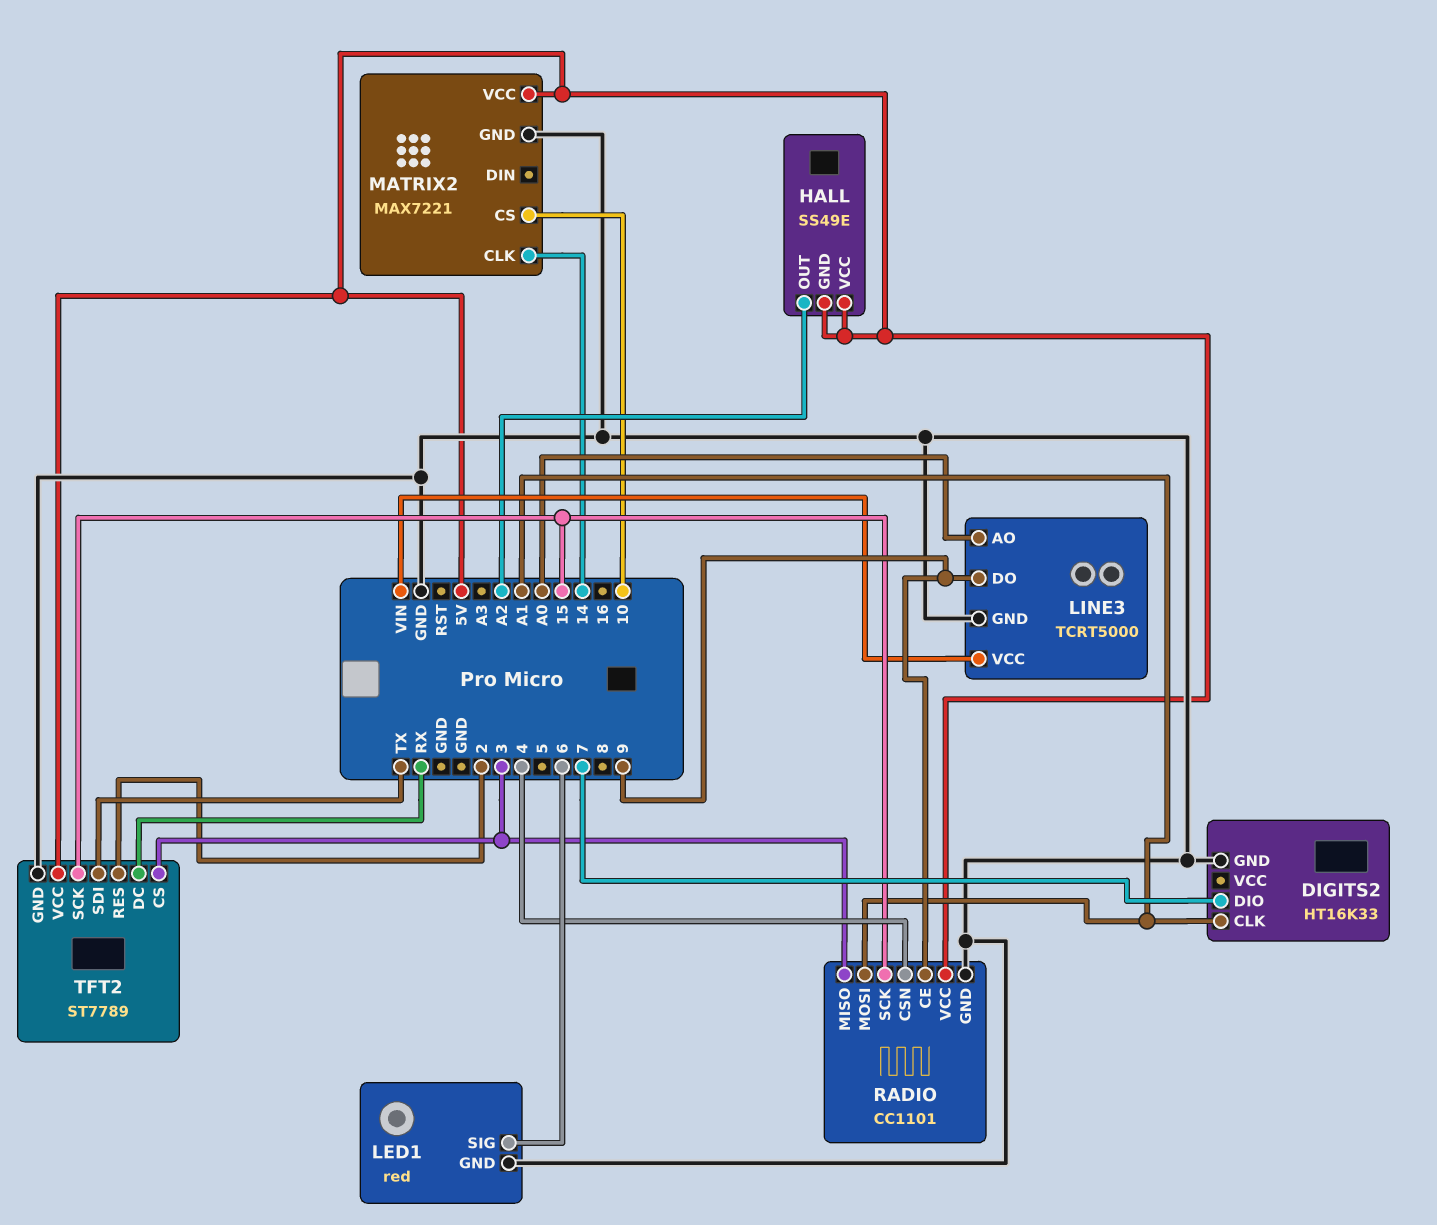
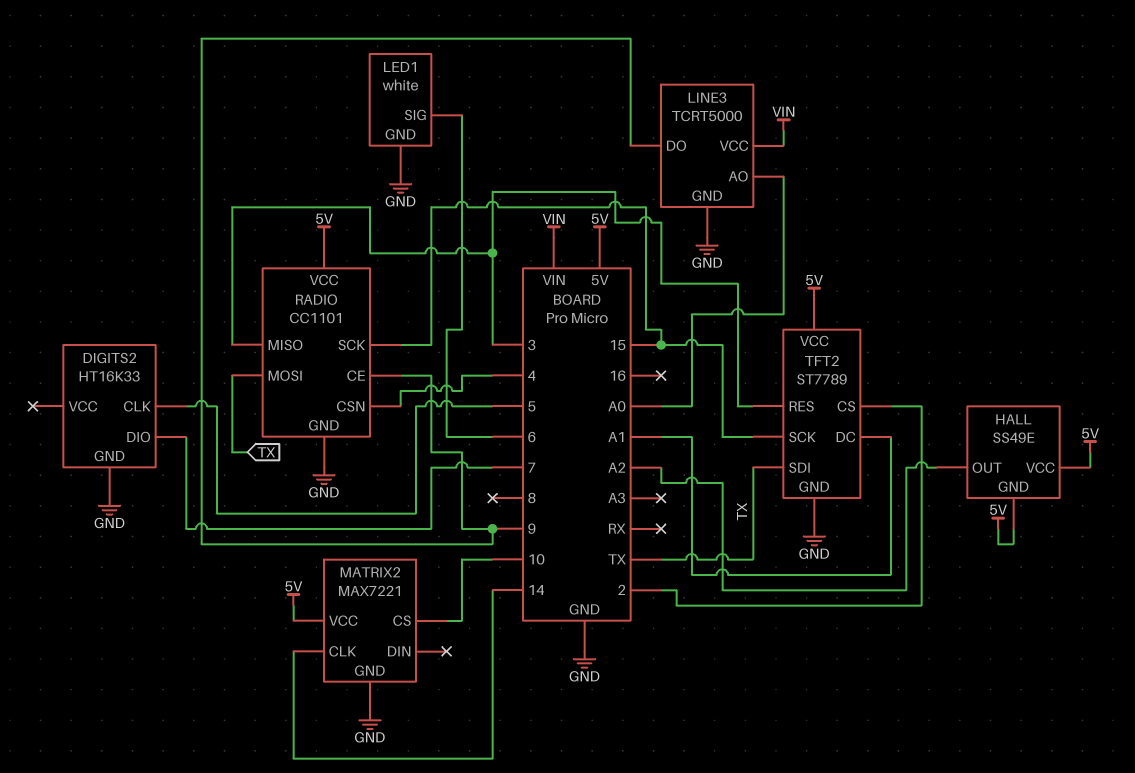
DIGITS2 pin CLK: A1 -> 5
LED1: red -> white
RADIO pin MOSI: A1 -> TX
TFT2 pin CS: 3 -> 2
TFT2 pin DC: RX -> A1
TFT2 pin RES: 2 -> 3

